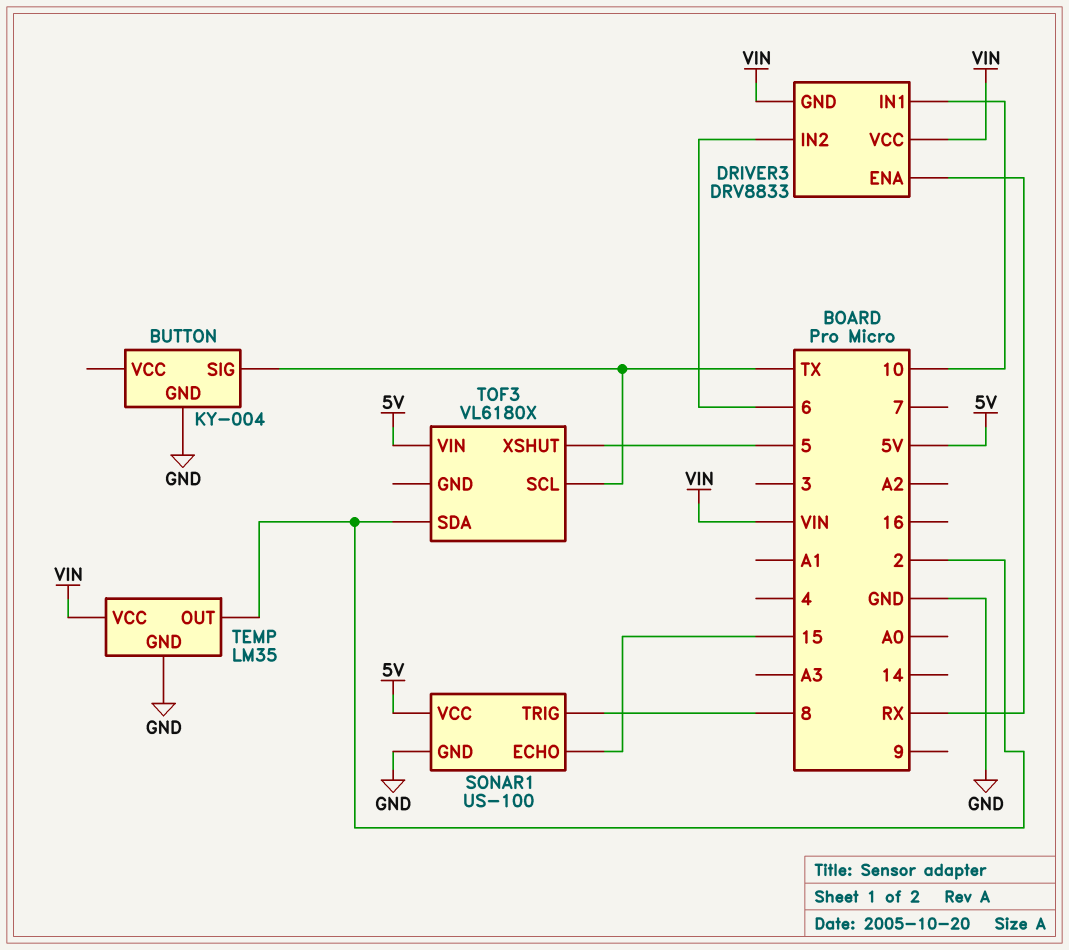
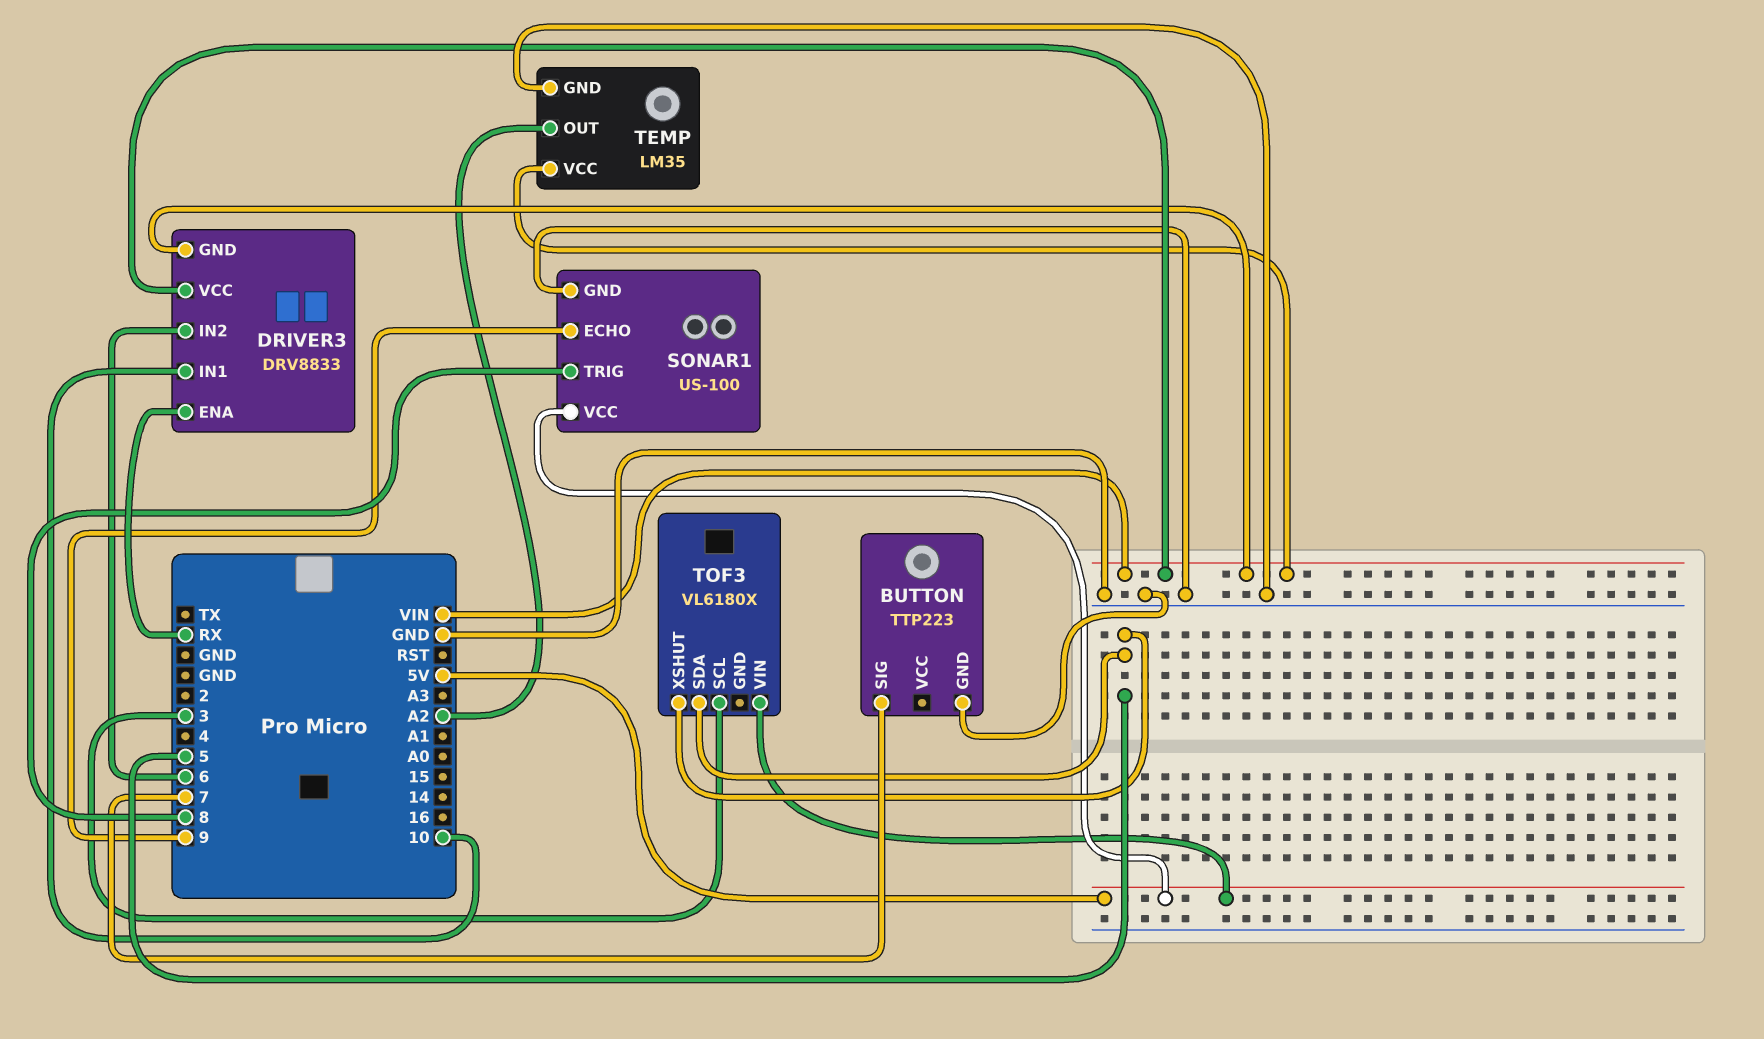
BUTTON: KY-004 -> TTP223
BUTTON pin SIG: TX -> 7
SONAR1 pin ECHO: 15 -> 9
TEMP pin OUT: 2 -> A2
TOF3 pin SCL: TX -> 3
TOF3 pin SDA: 2 -> 5

